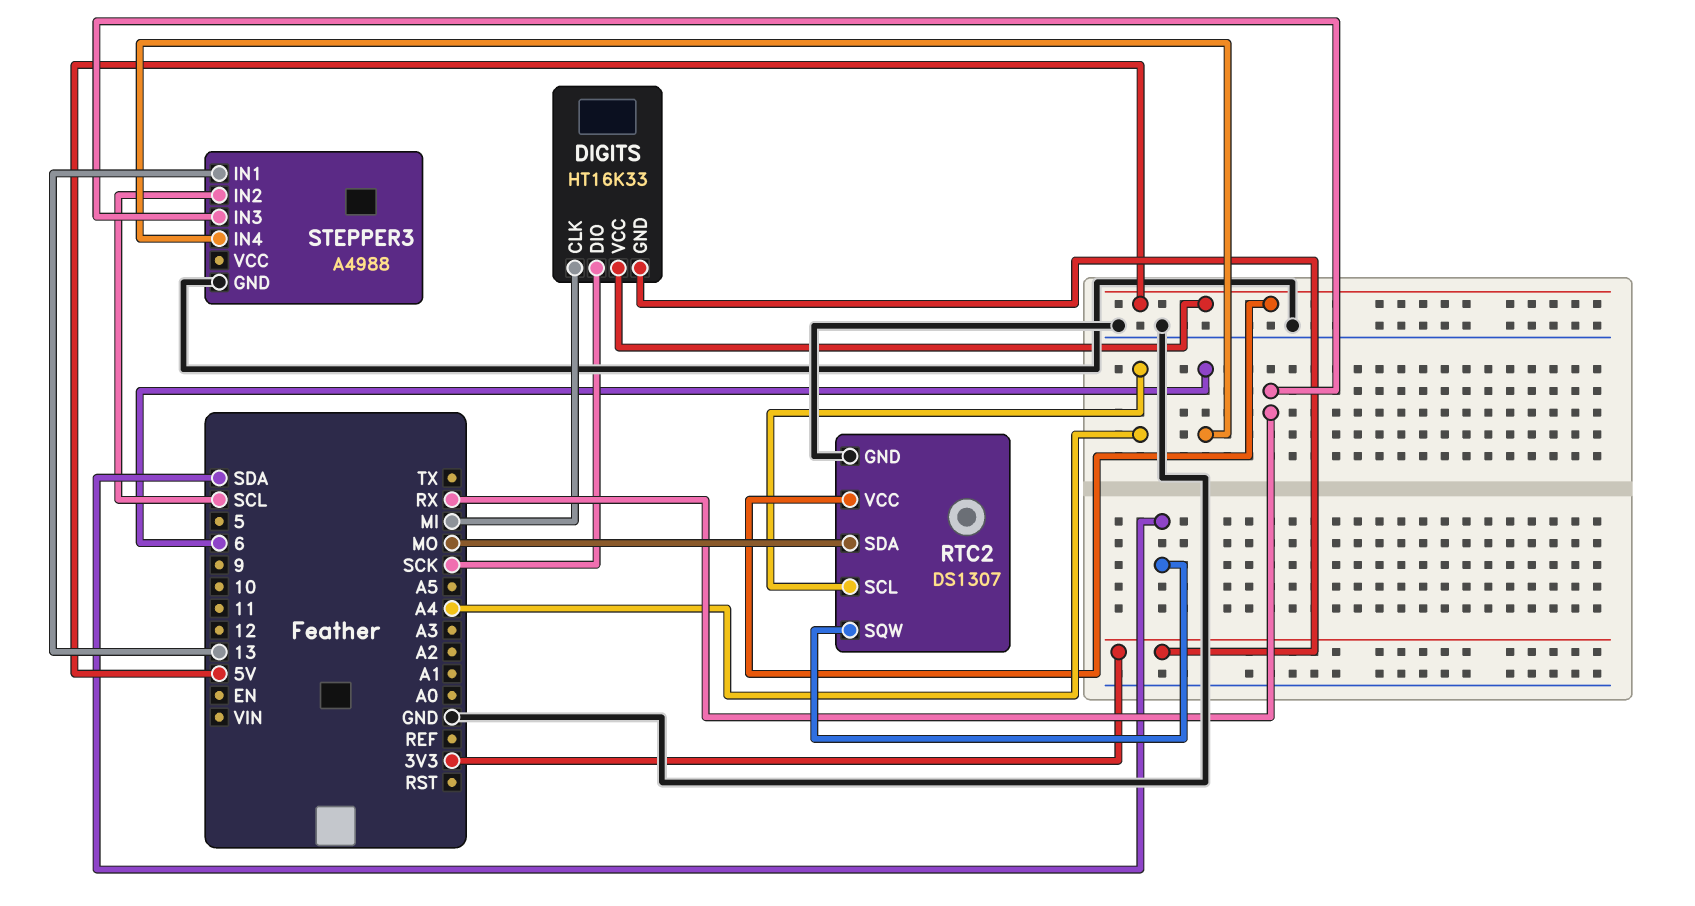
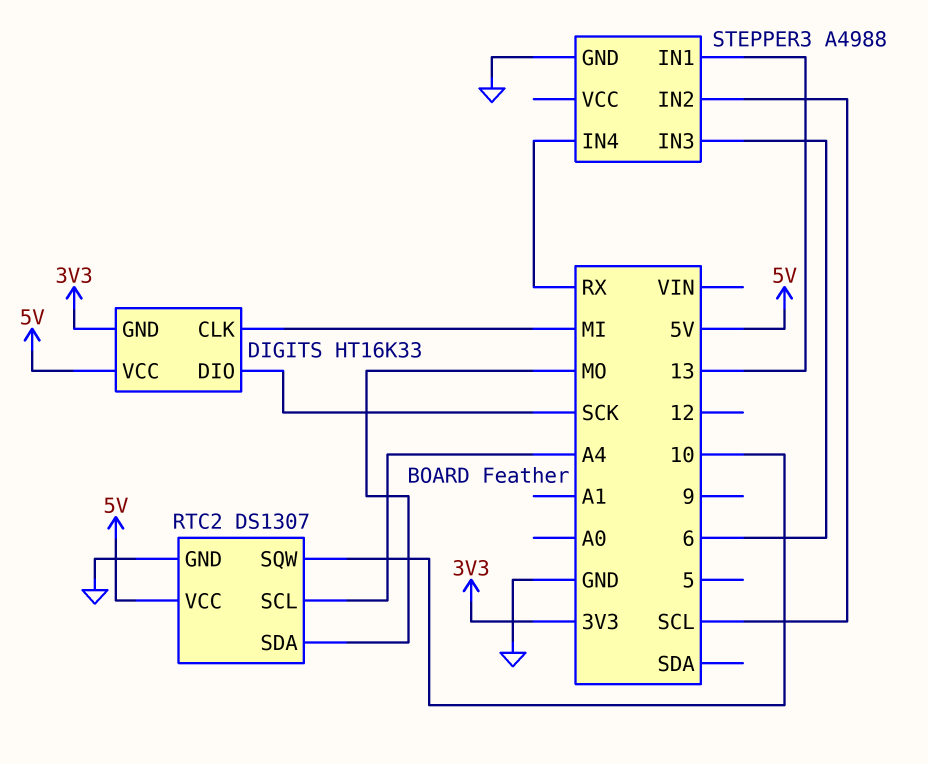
RTC2 pin SQW: SDA -> 10
STEPPER3 pin IN3: RX -> 6
STEPPER3 pin IN4: 6 -> RX

